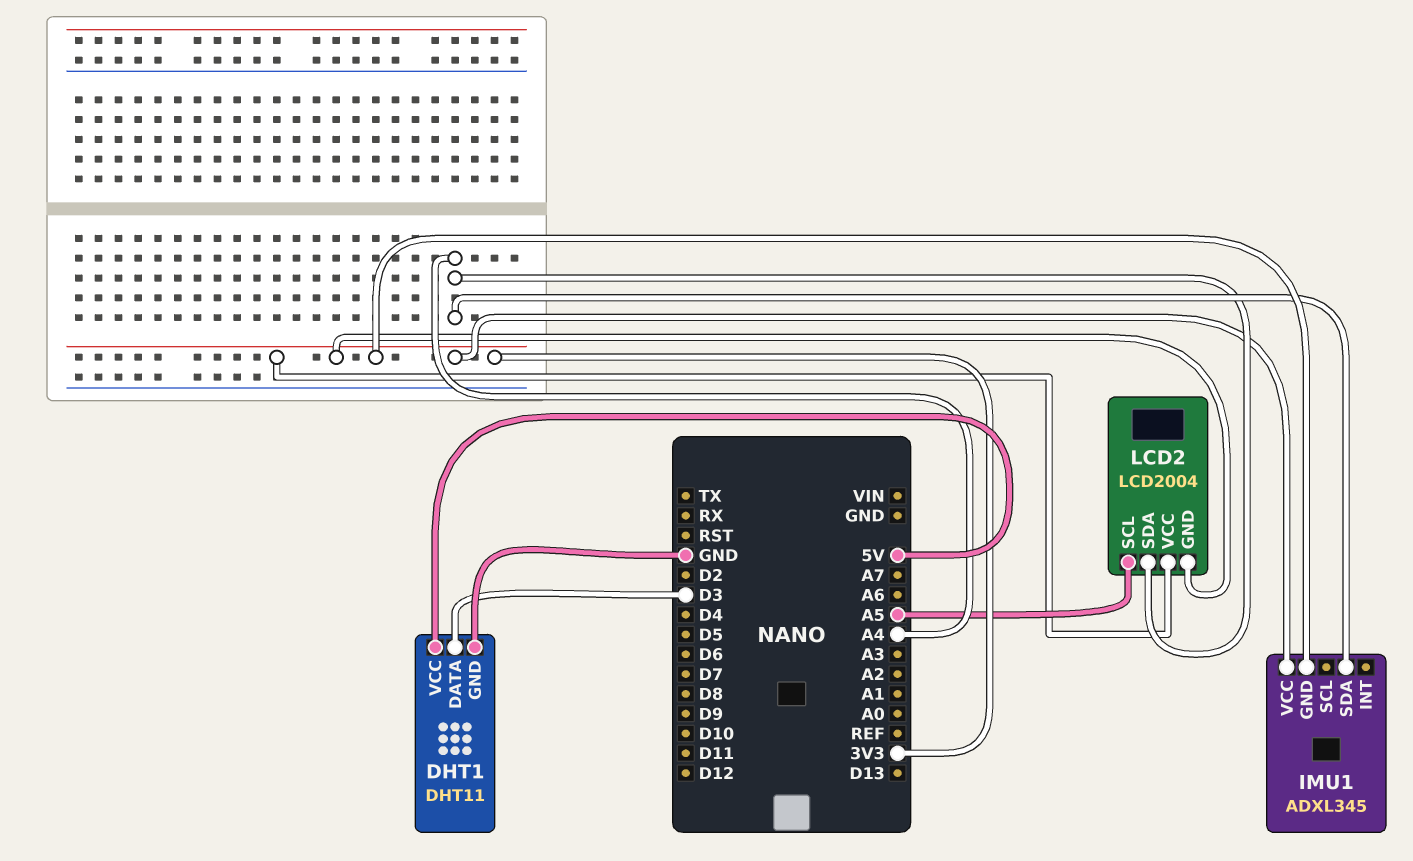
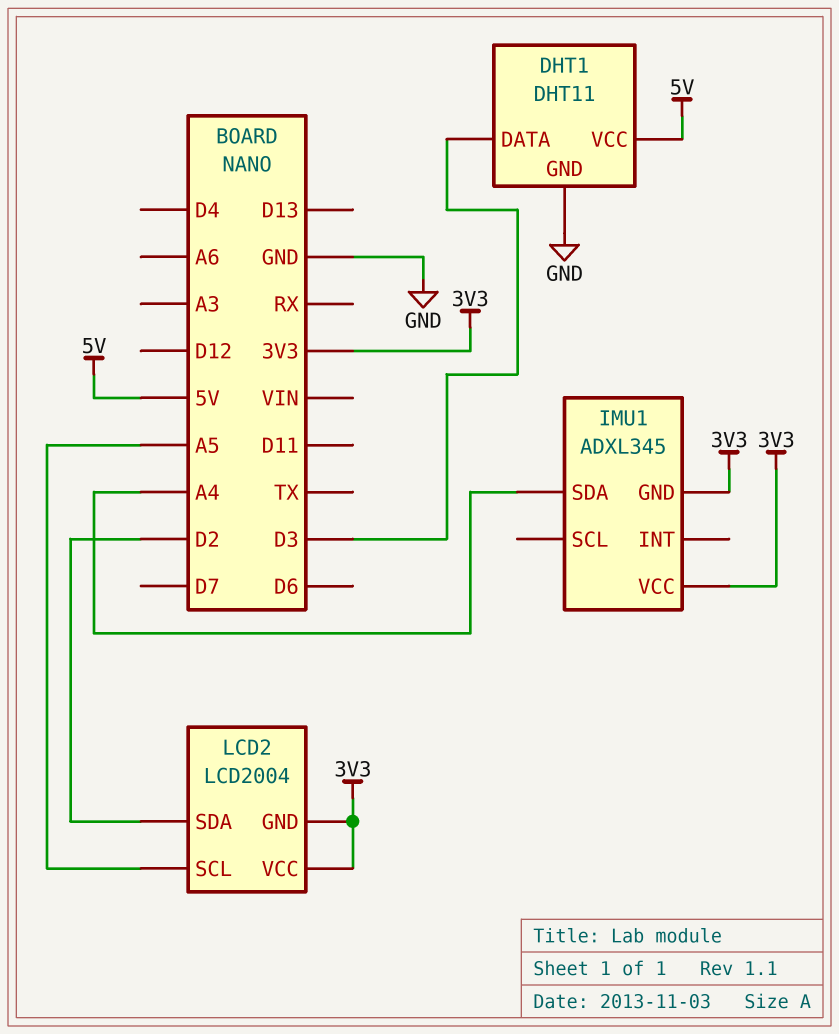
LCD2 pin SDA: A4 -> D2

